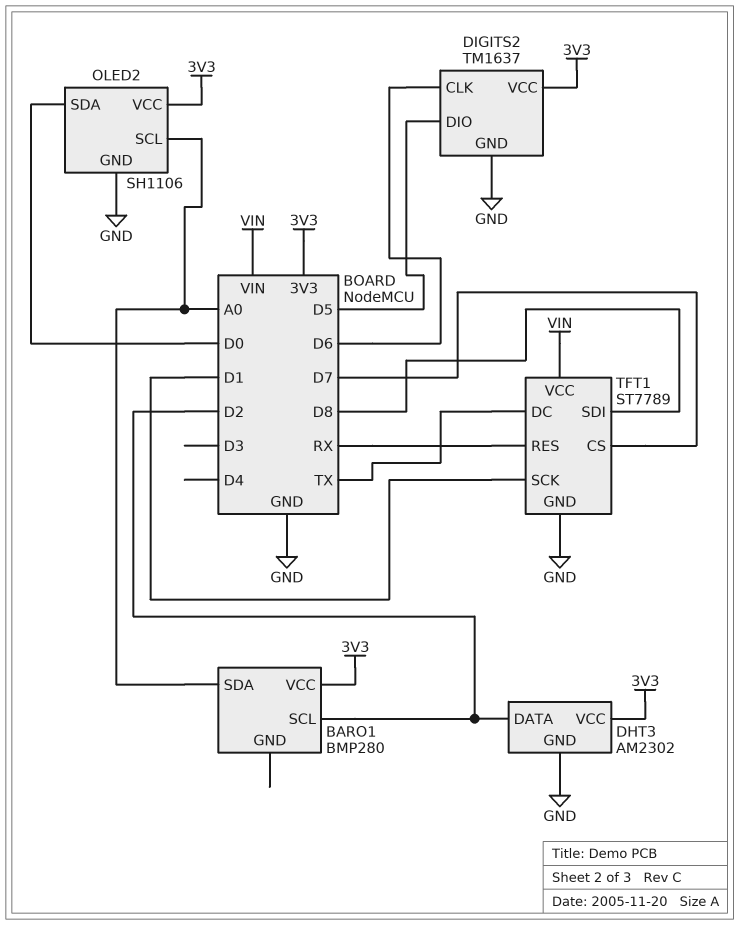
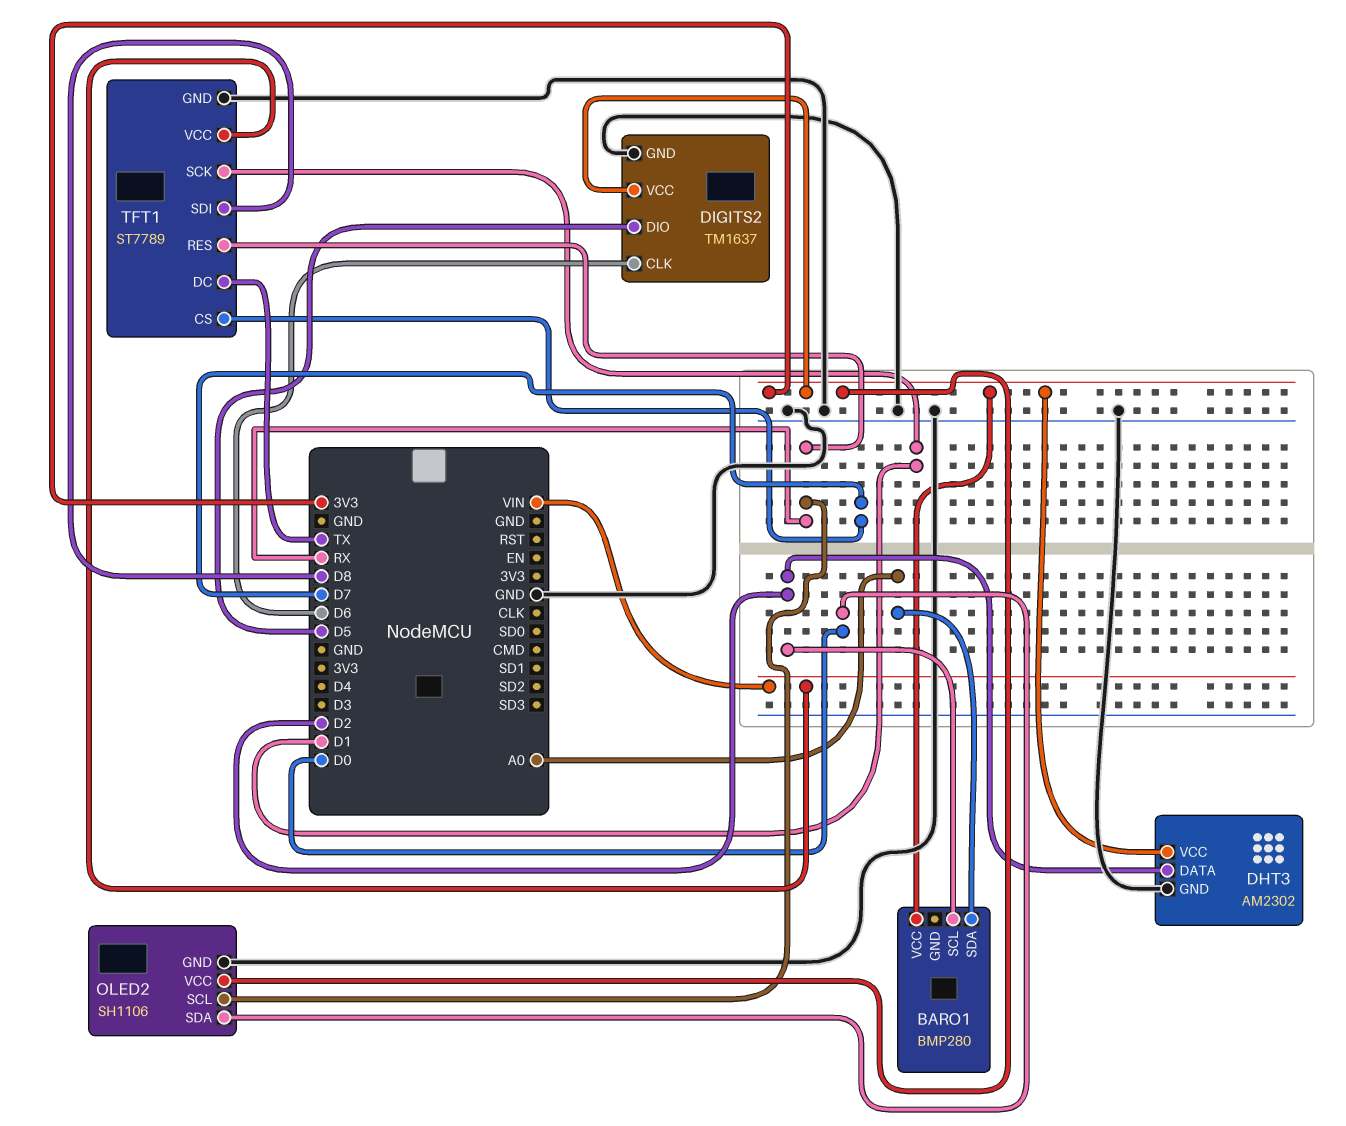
OLED2 pin SCL: A0 -> RX

